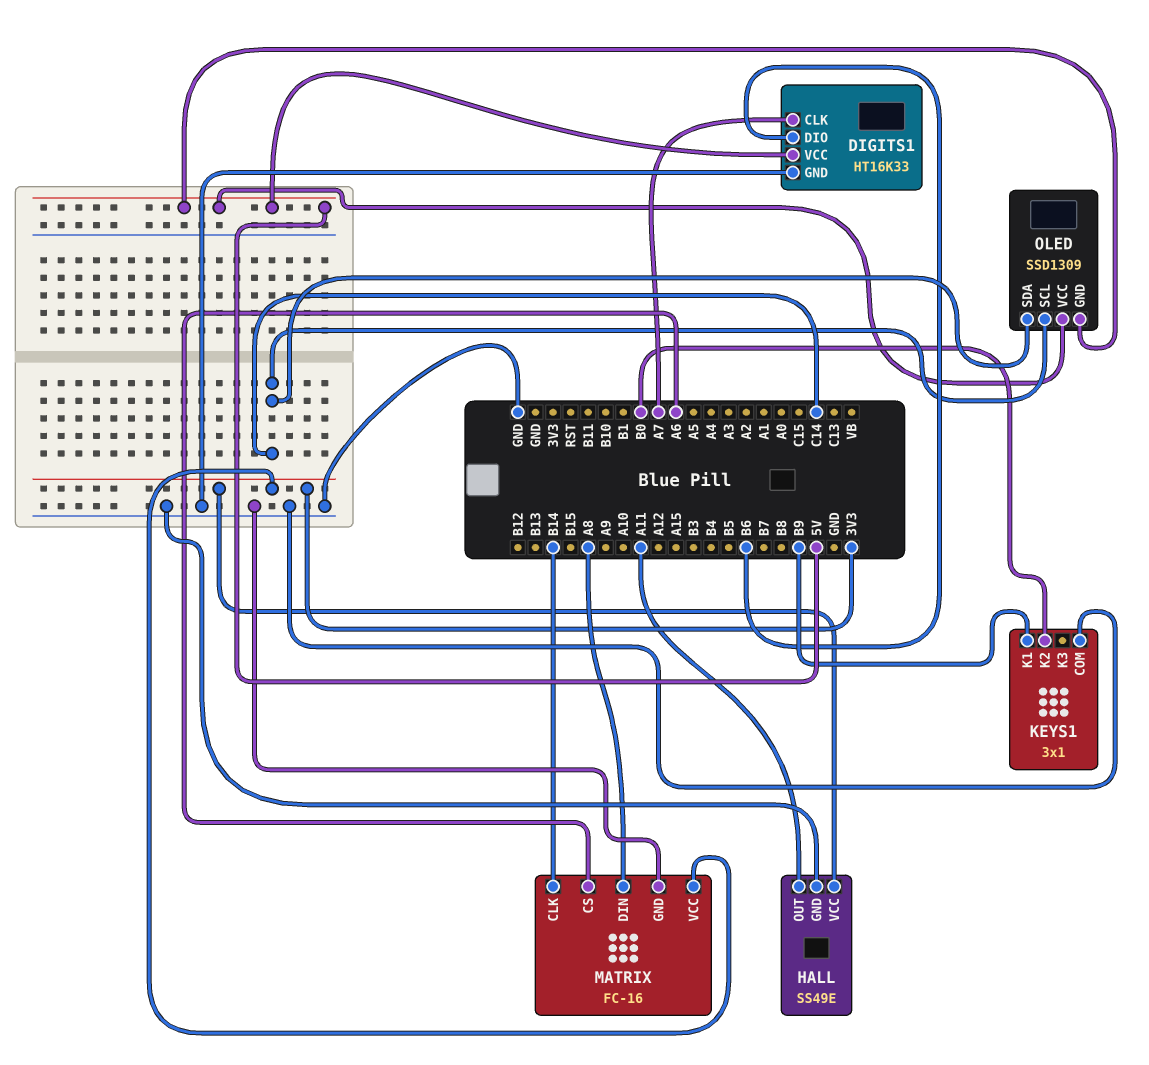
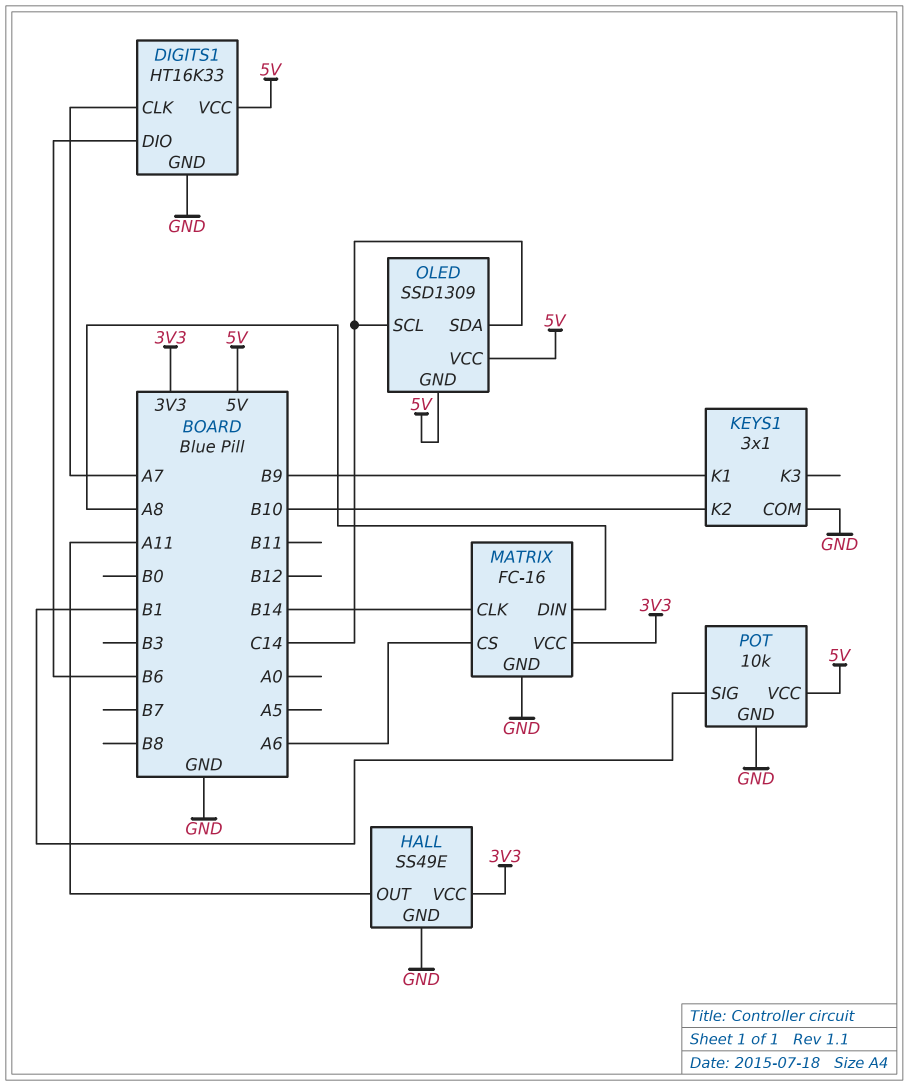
KEYS1 pin K2: B0 -> B10
POT: none -> 10k
POT pin GND: none -> GND
POT pin SIG: none -> B1
POT pin VCC: none -> 5V

